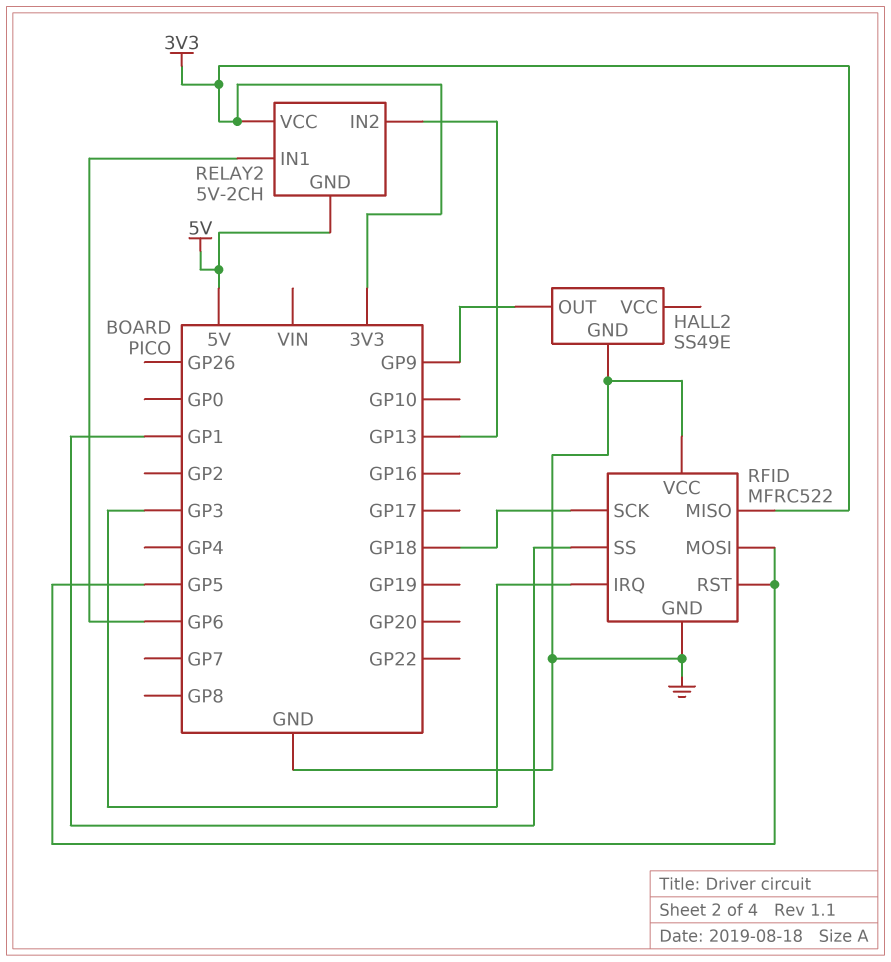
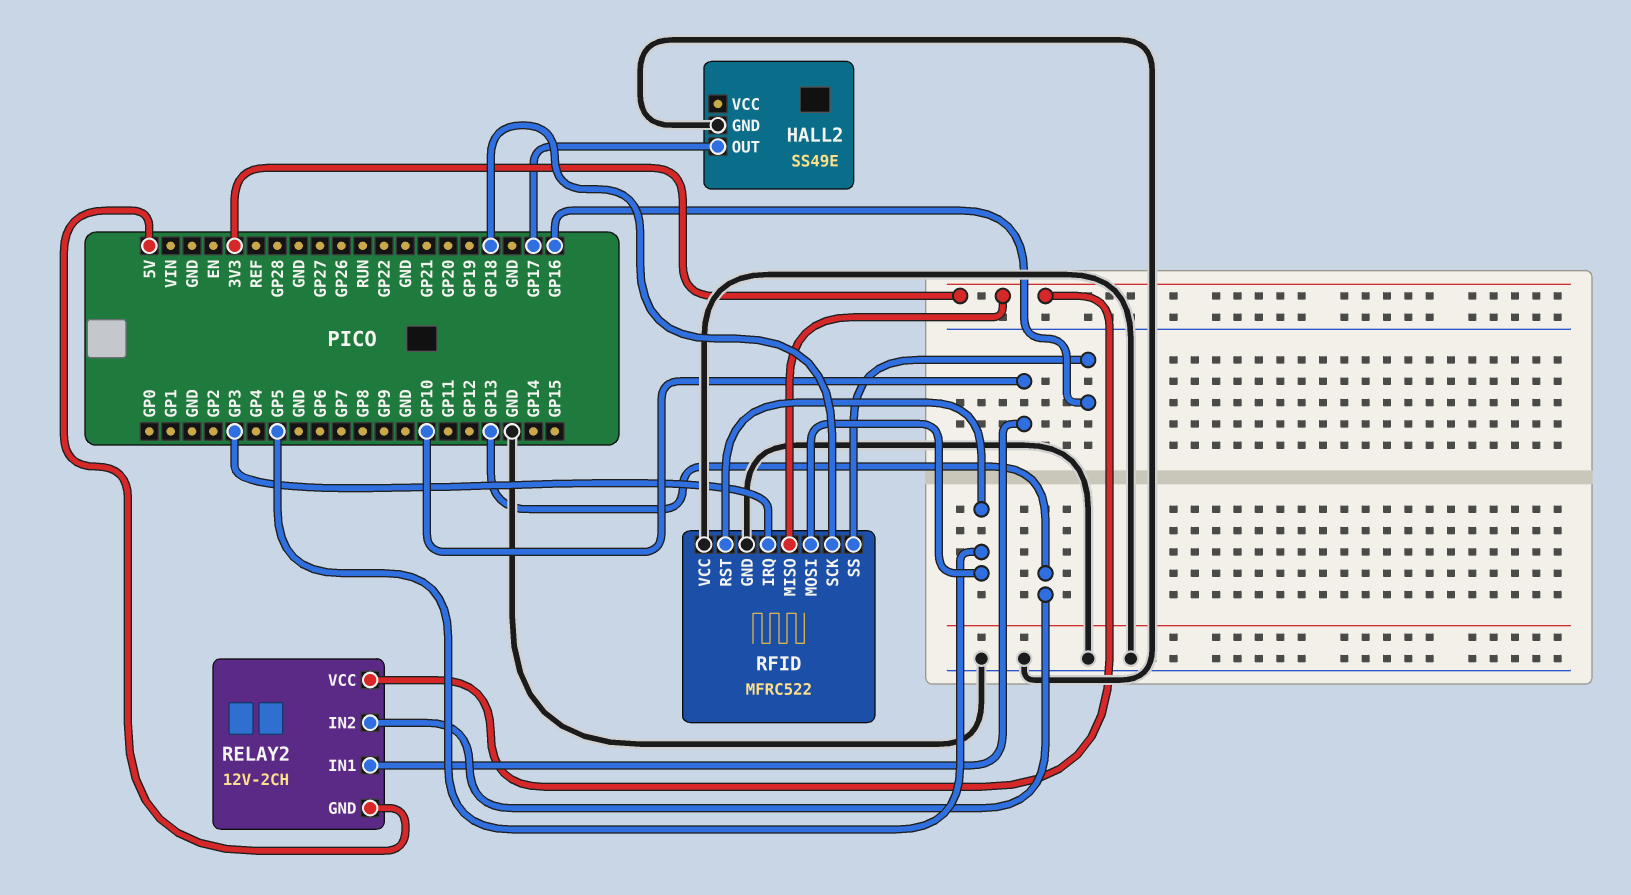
HALL2 pin OUT: GP9 -> GP17
RELAY2: 5V-2CH -> 12V-2CH
RELAY2 pin IN1: GP6 -> GP10
RFID pin SS: GP1 -> GP16

